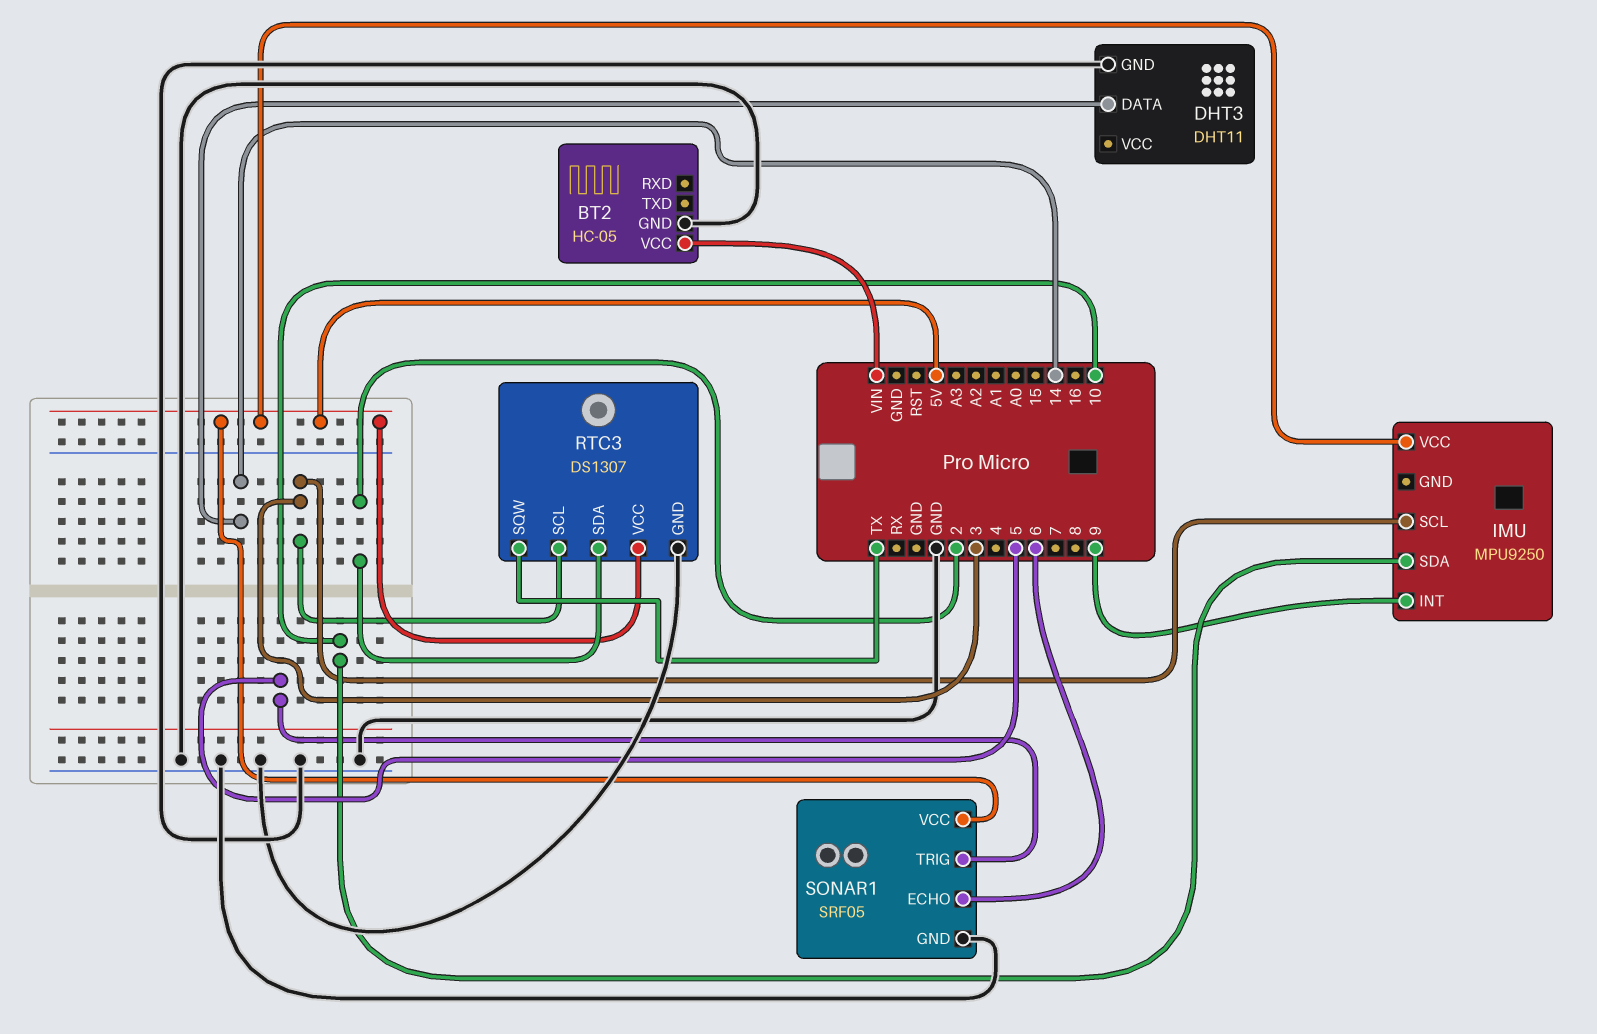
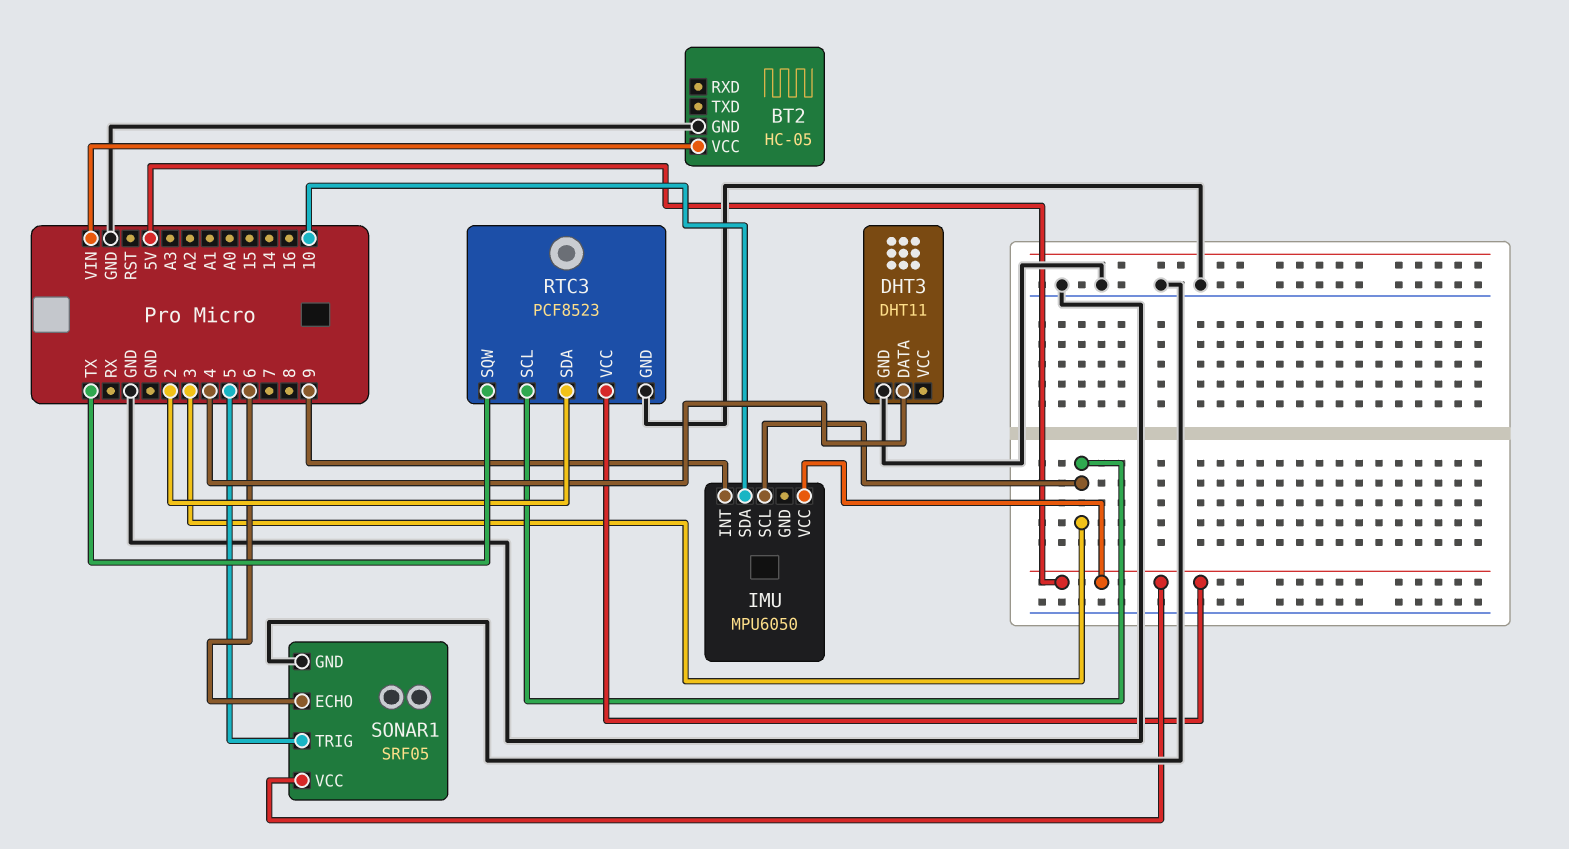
DHT3 pin DATA: 14 -> 4
IMU: MPU9250 -> MPU6050
RTC3: DS1307 -> PCF8523

